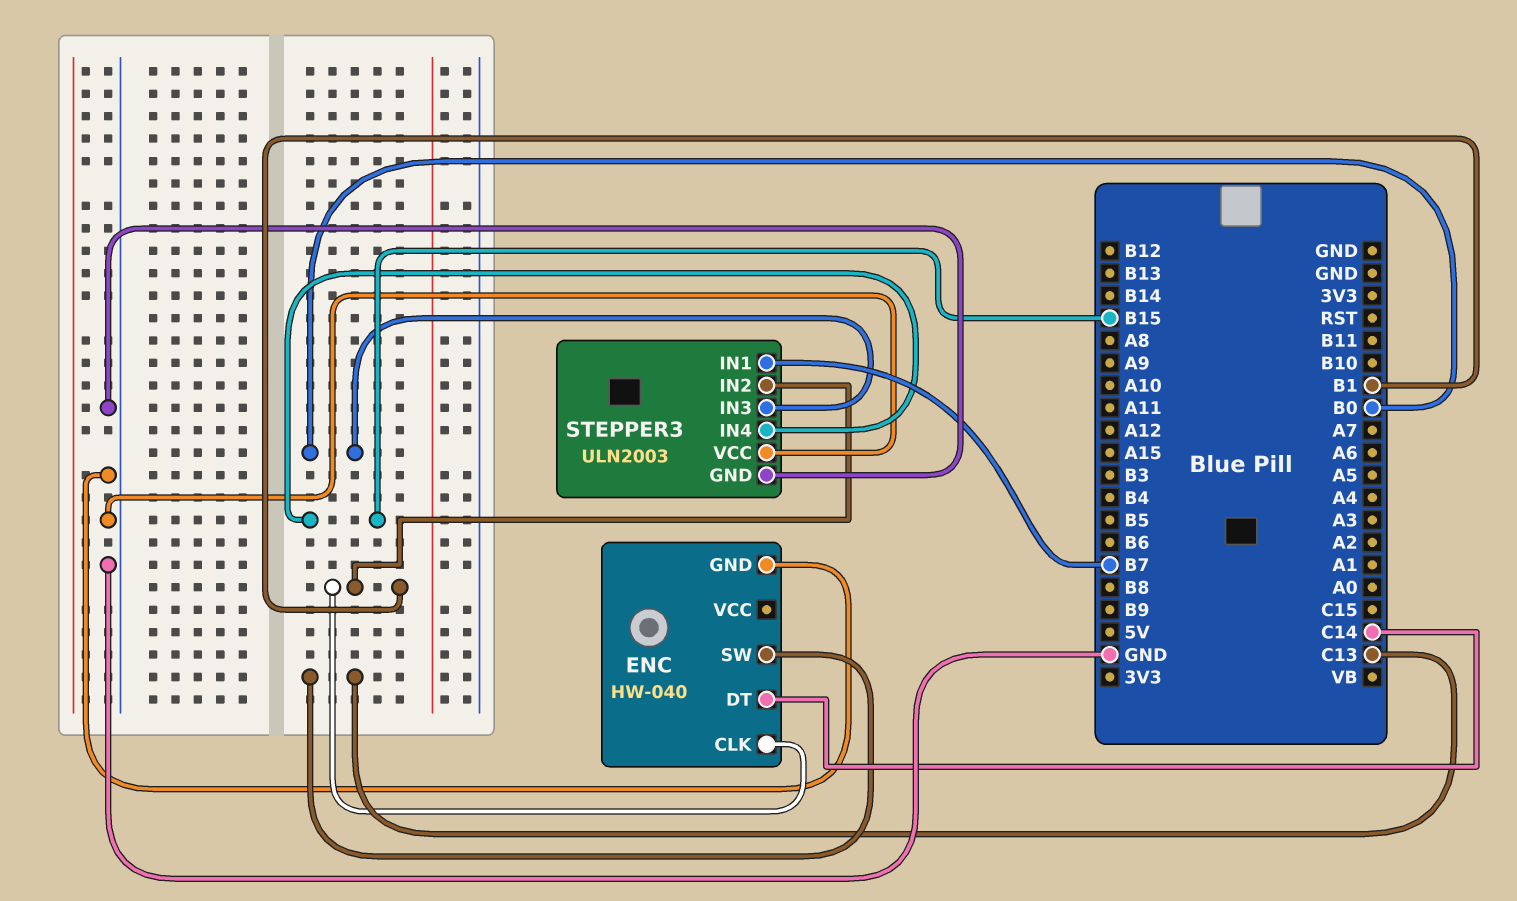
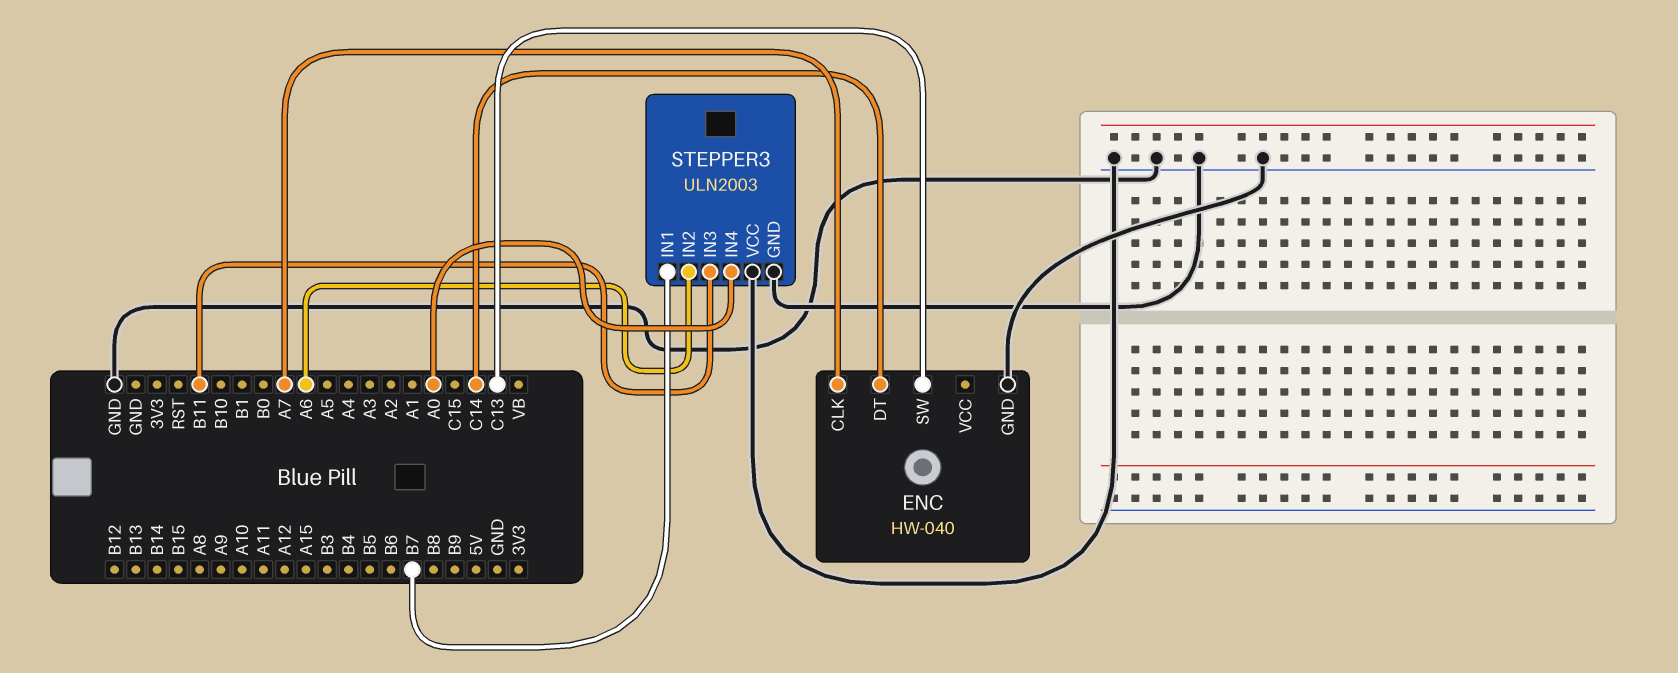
ENC pin CLK: B1 -> A7
STEPPER3 pin IN2: B1 -> A6
STEPPER3 pin IN3: B0 -> B11
STEPPER3 pin IN4: B15 -> A0

